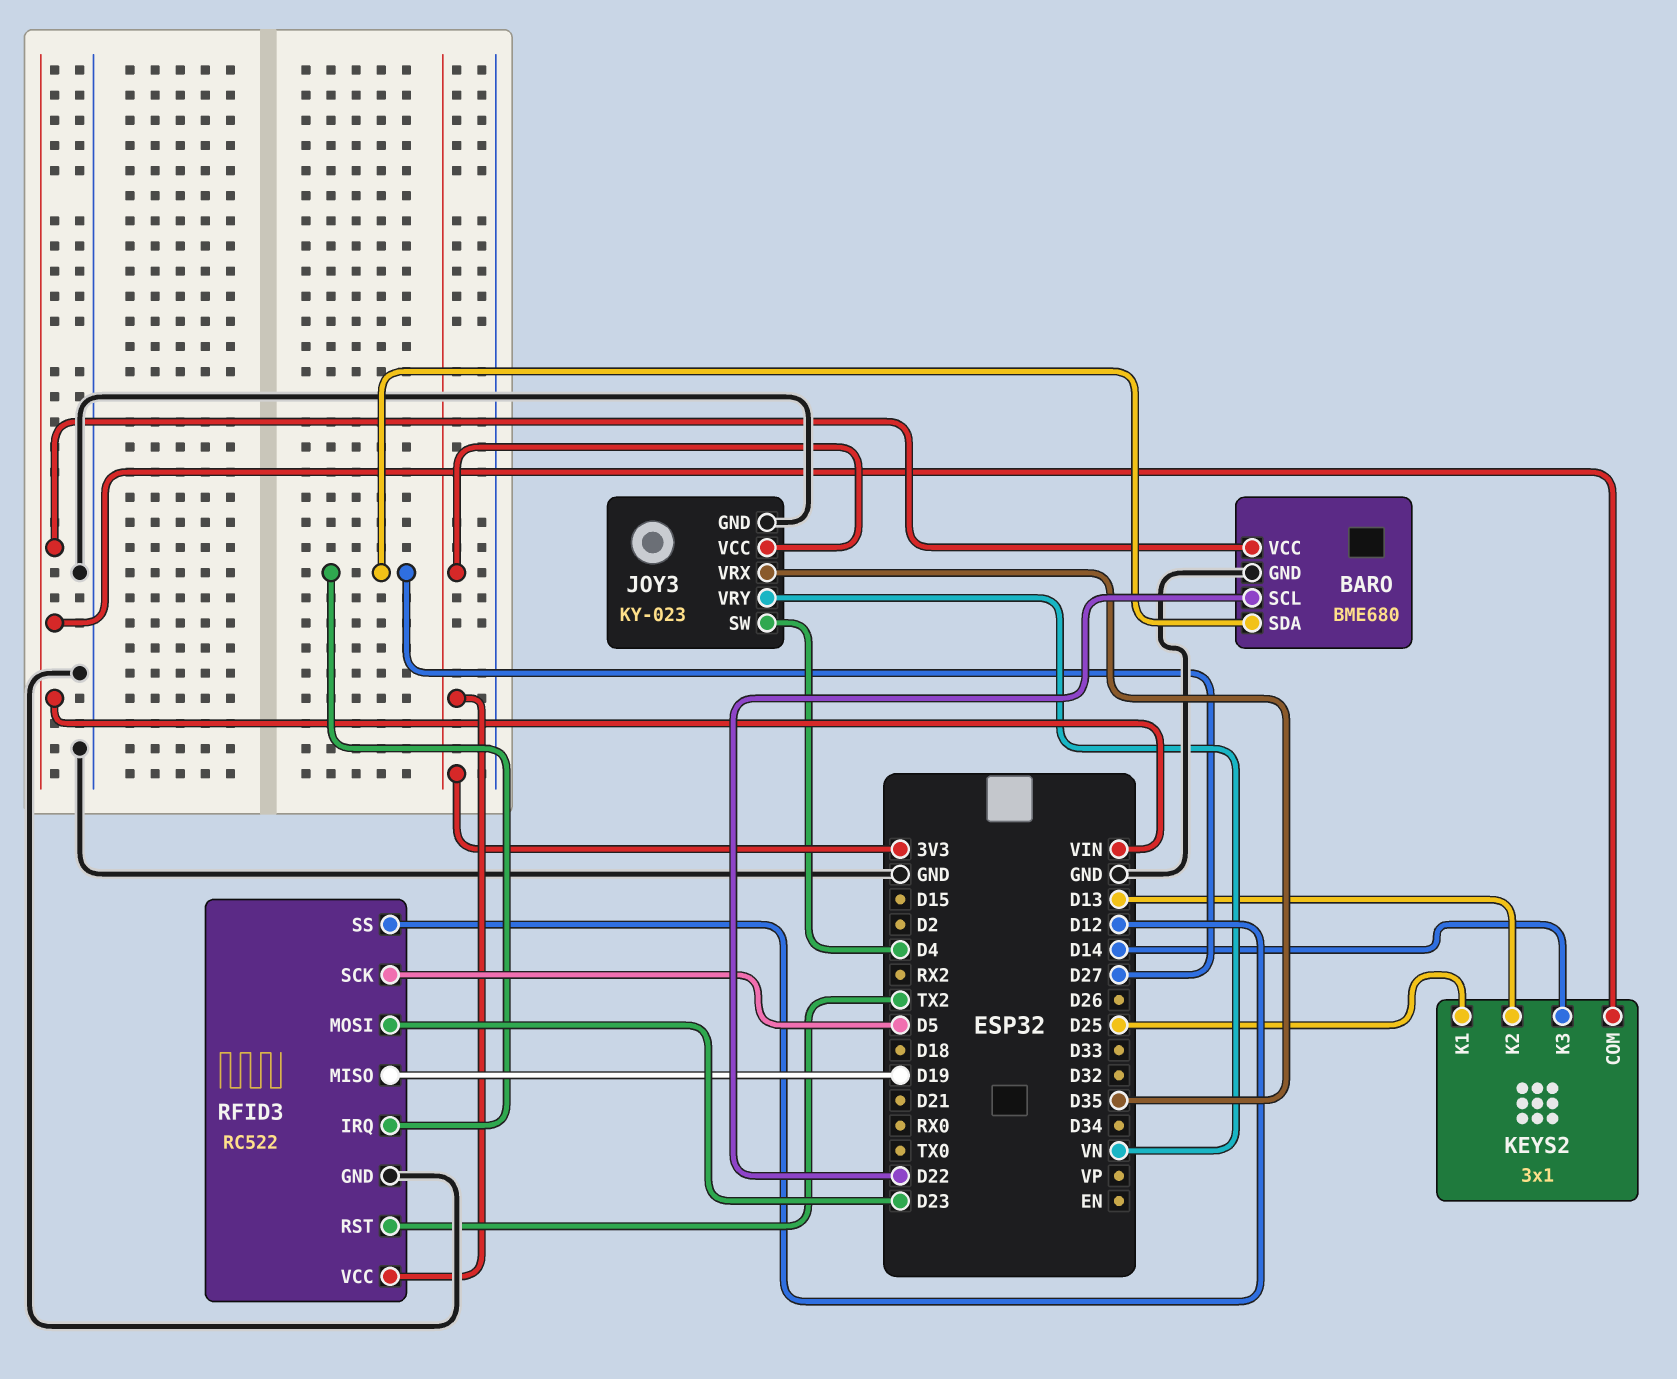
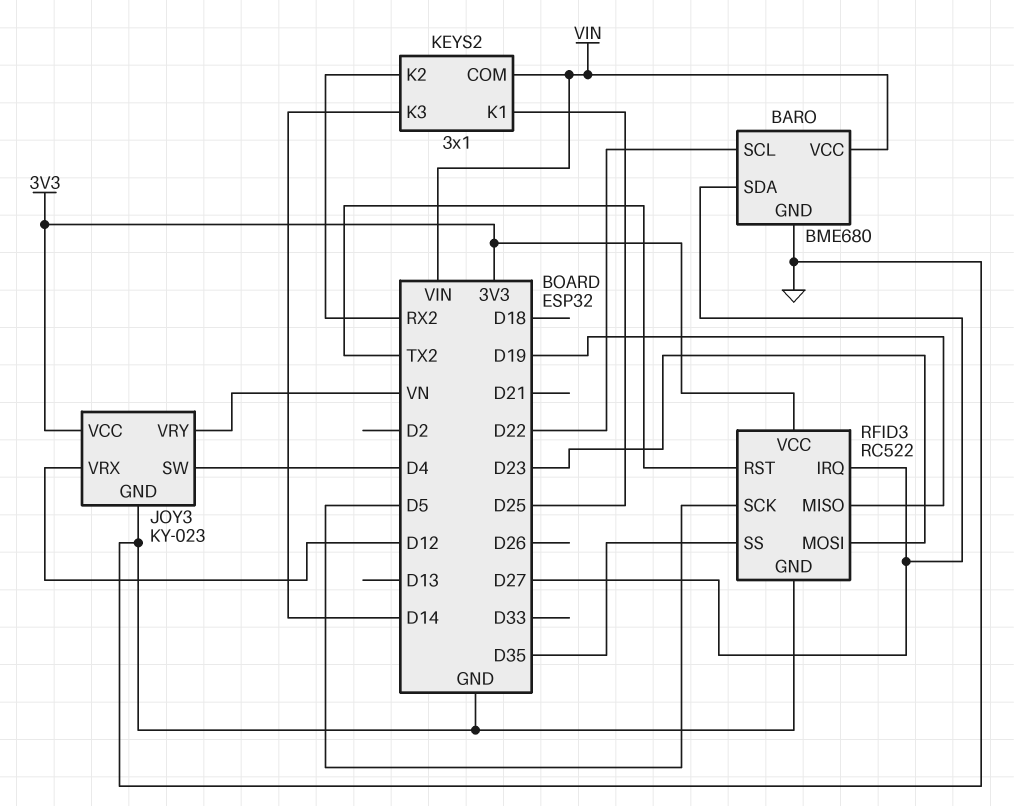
JOY3 pin VRX: D35 -> D12
KEYS2 pin K2: D13 -> RX2
RFID3 pin SS: D12 -> D35

